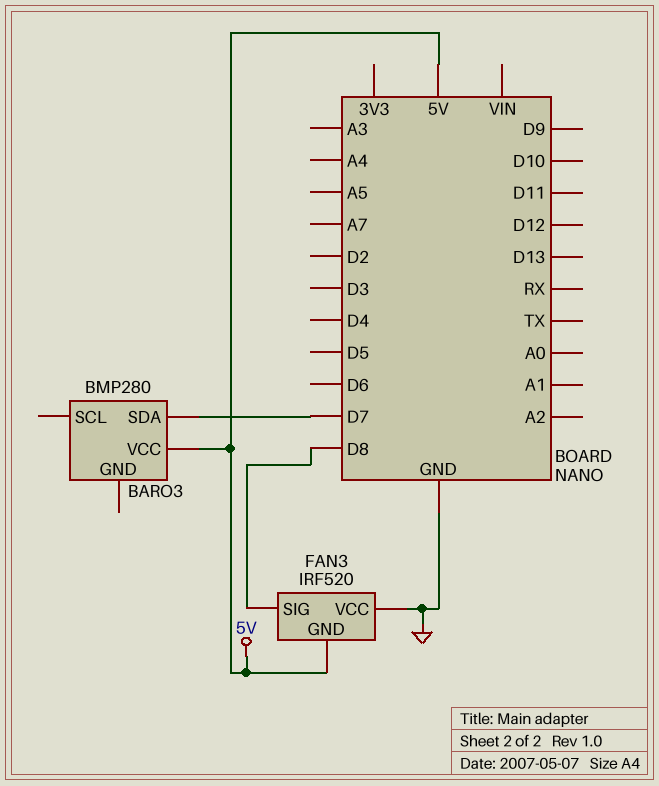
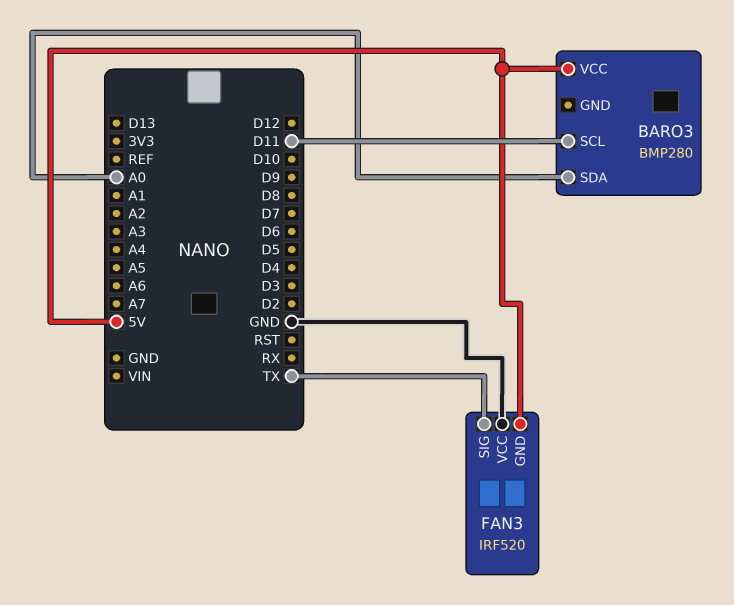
BARO3 pin SCL: none -> D11
BARO3 pin SDA: D7 -> A0
FAN3 pin SIG: D8 -> TX

